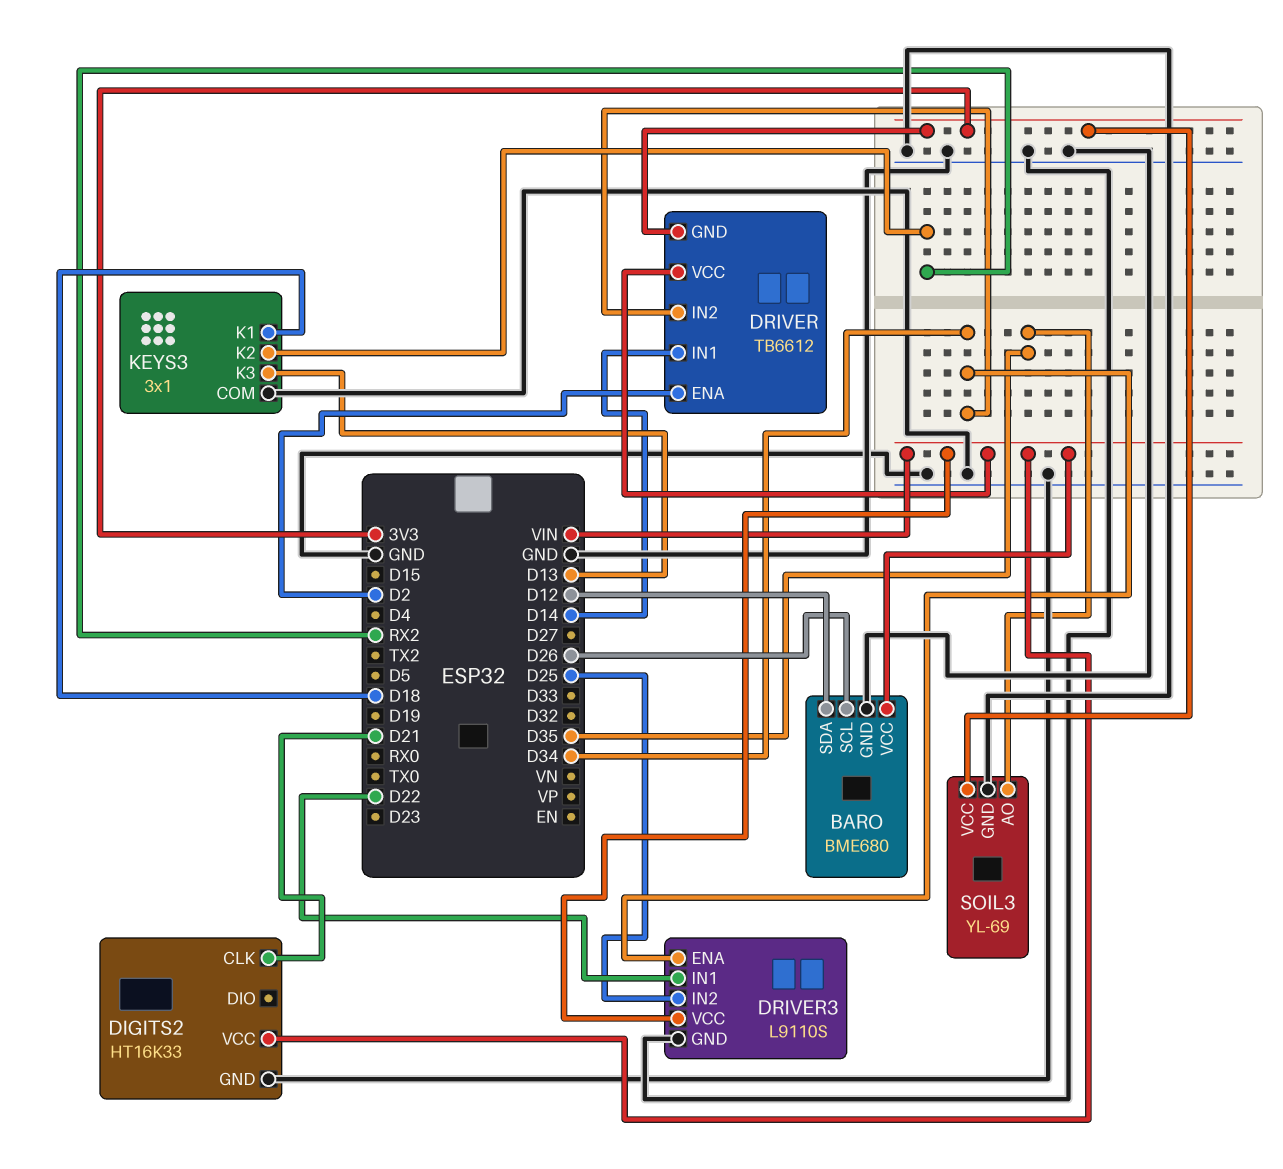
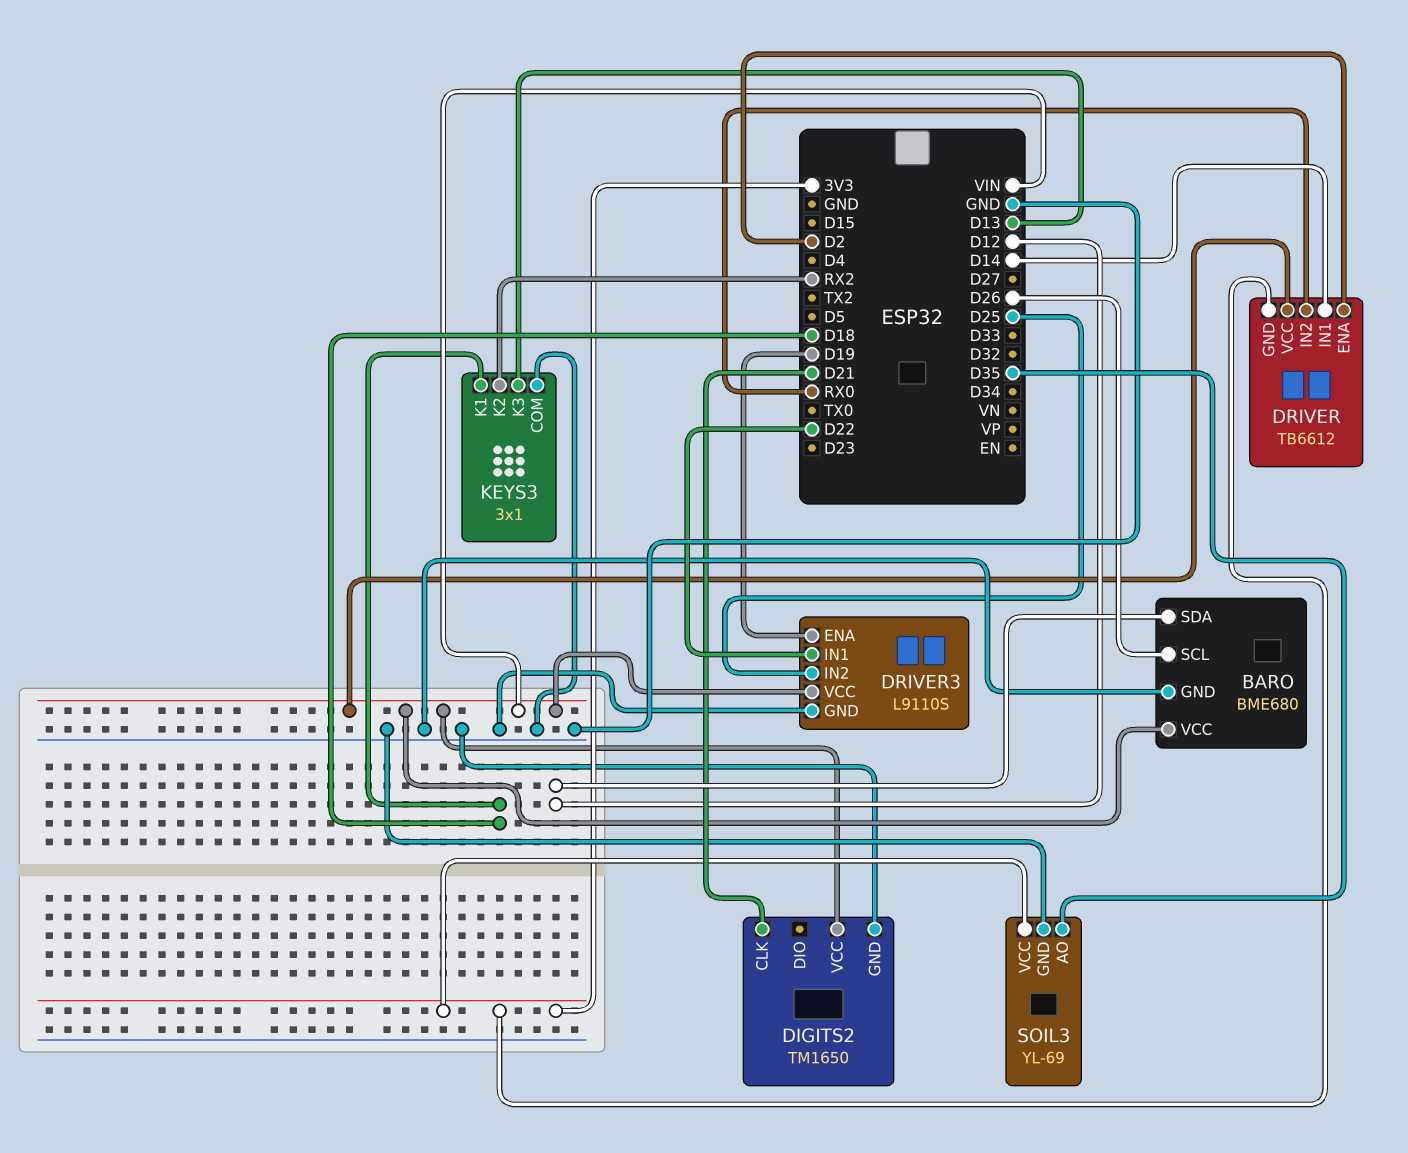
DIGITS2: HT16K33 -> TM1650
DRIVER pin IN2: D34 -> RX0
DRIVER3 pin ENA: D34 -> D19

